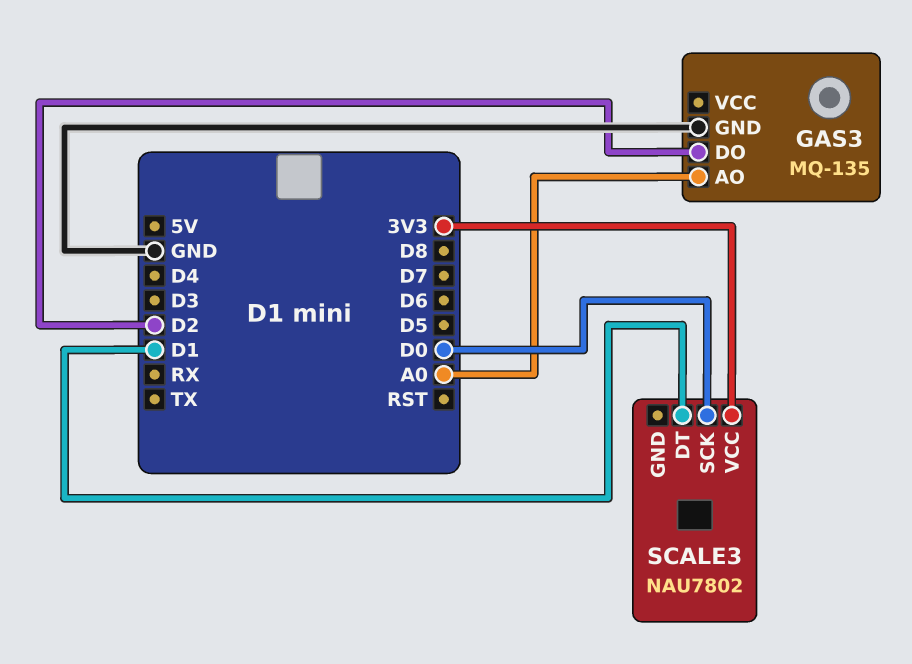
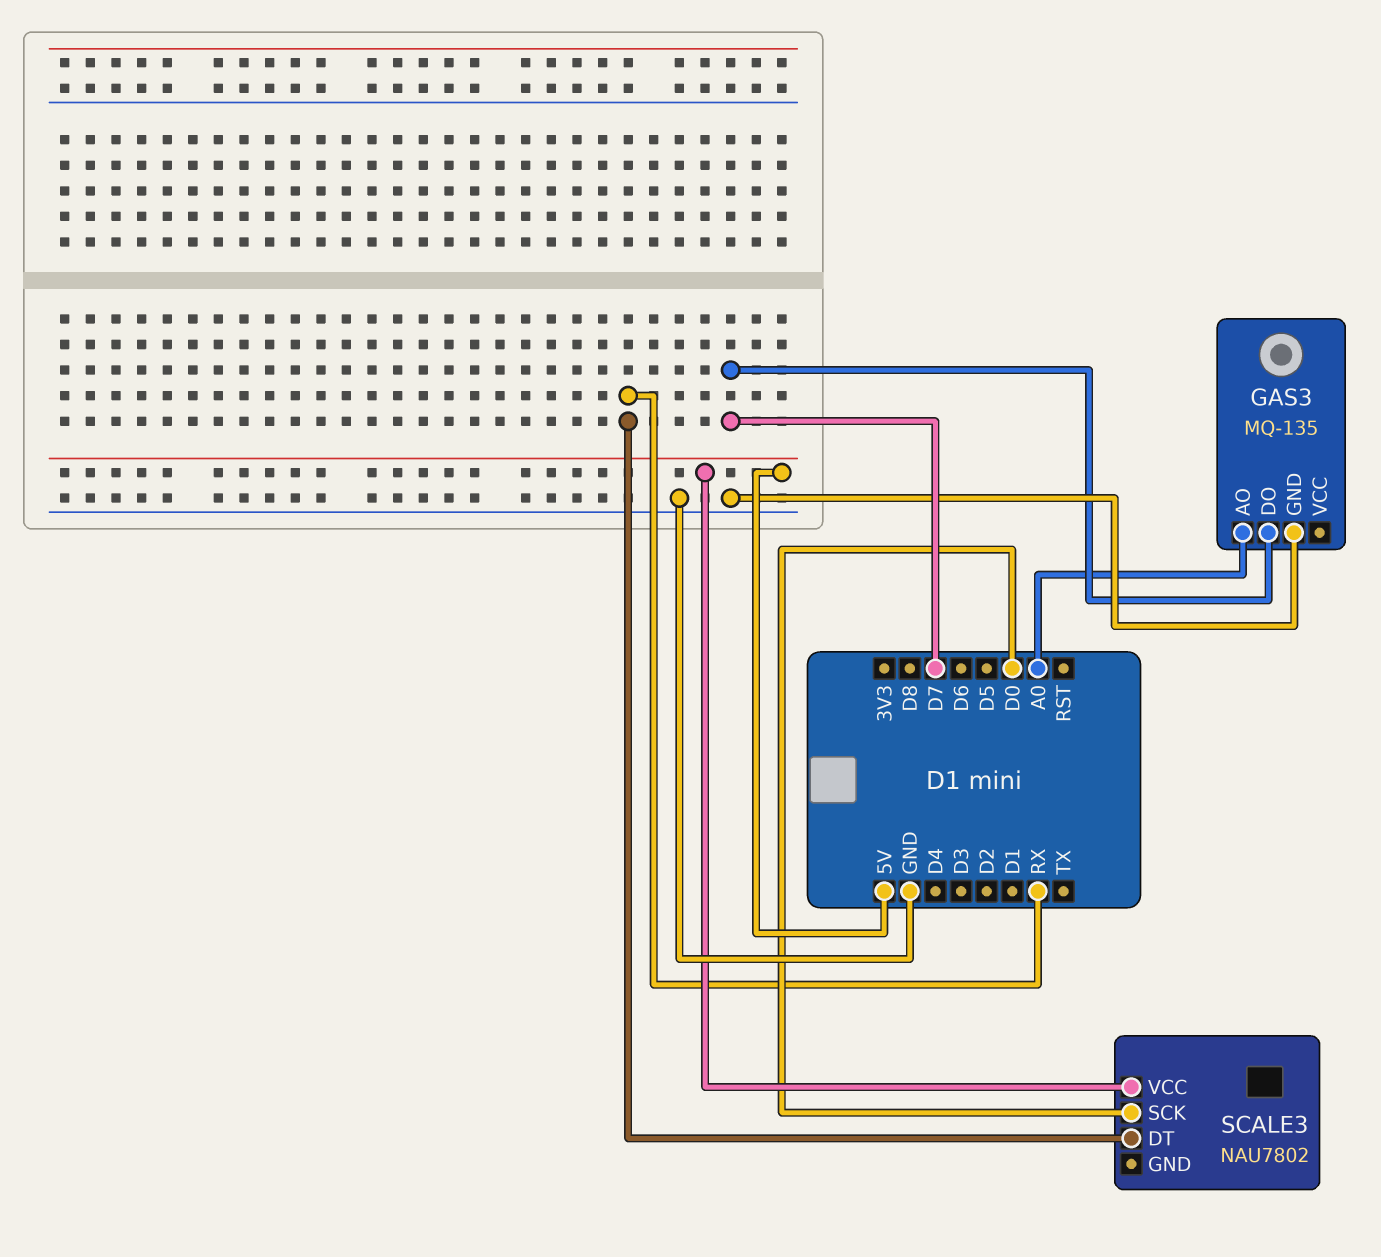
GAS3 pin DO: D2 -> D7
SCALE3 pin DT: D1 -> RX
SCALE3 pin VCC: 3V3 -> 5V

